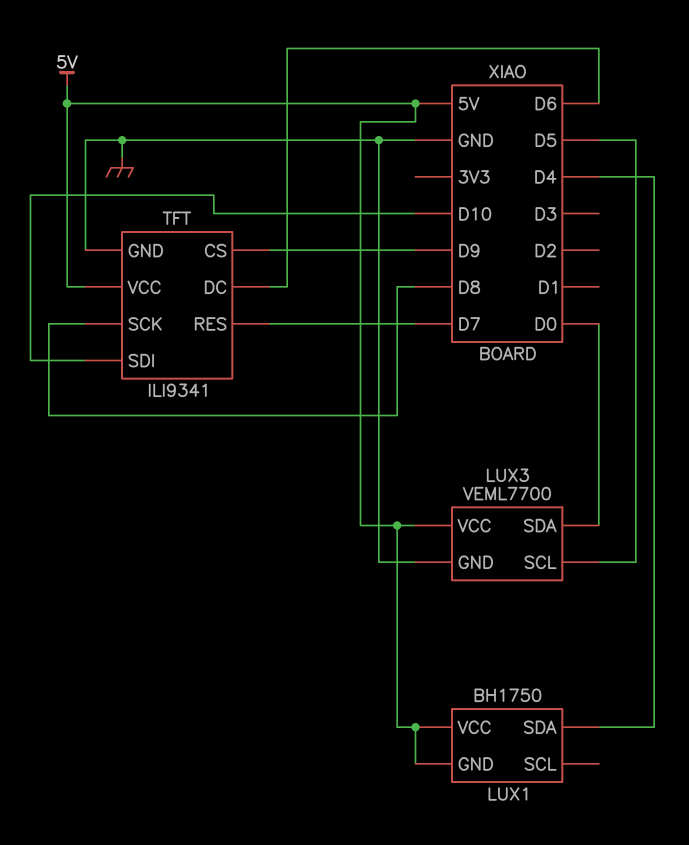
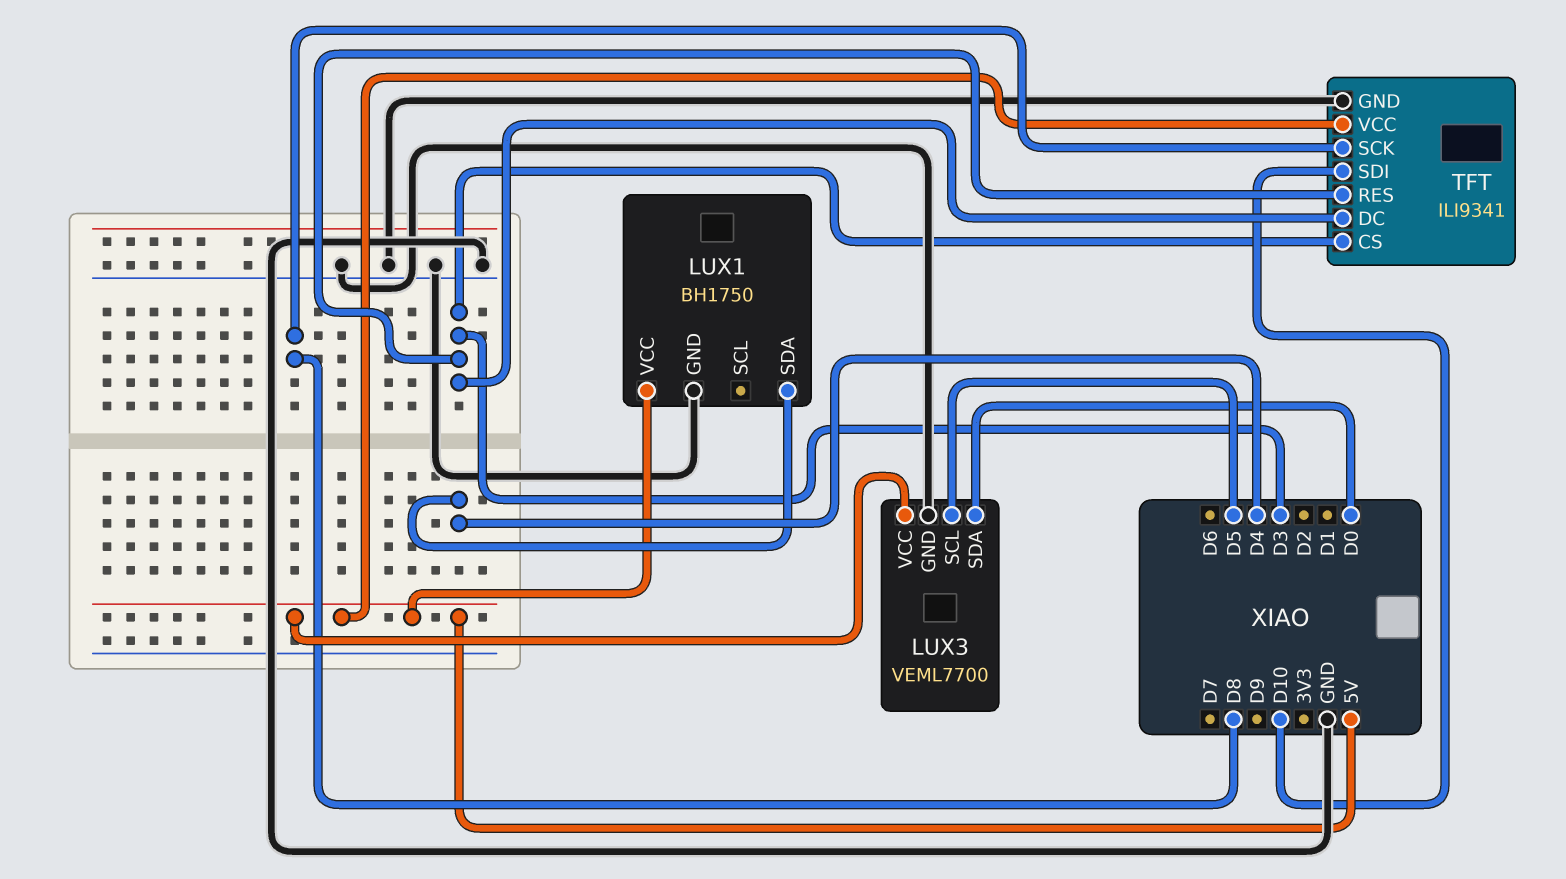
LUX1 pin GND: 5V -> GND
TFT pin CS: D9 -> D3
TFT pin DC: D6 -> D3
TFT pin RES: D7 -> D3

